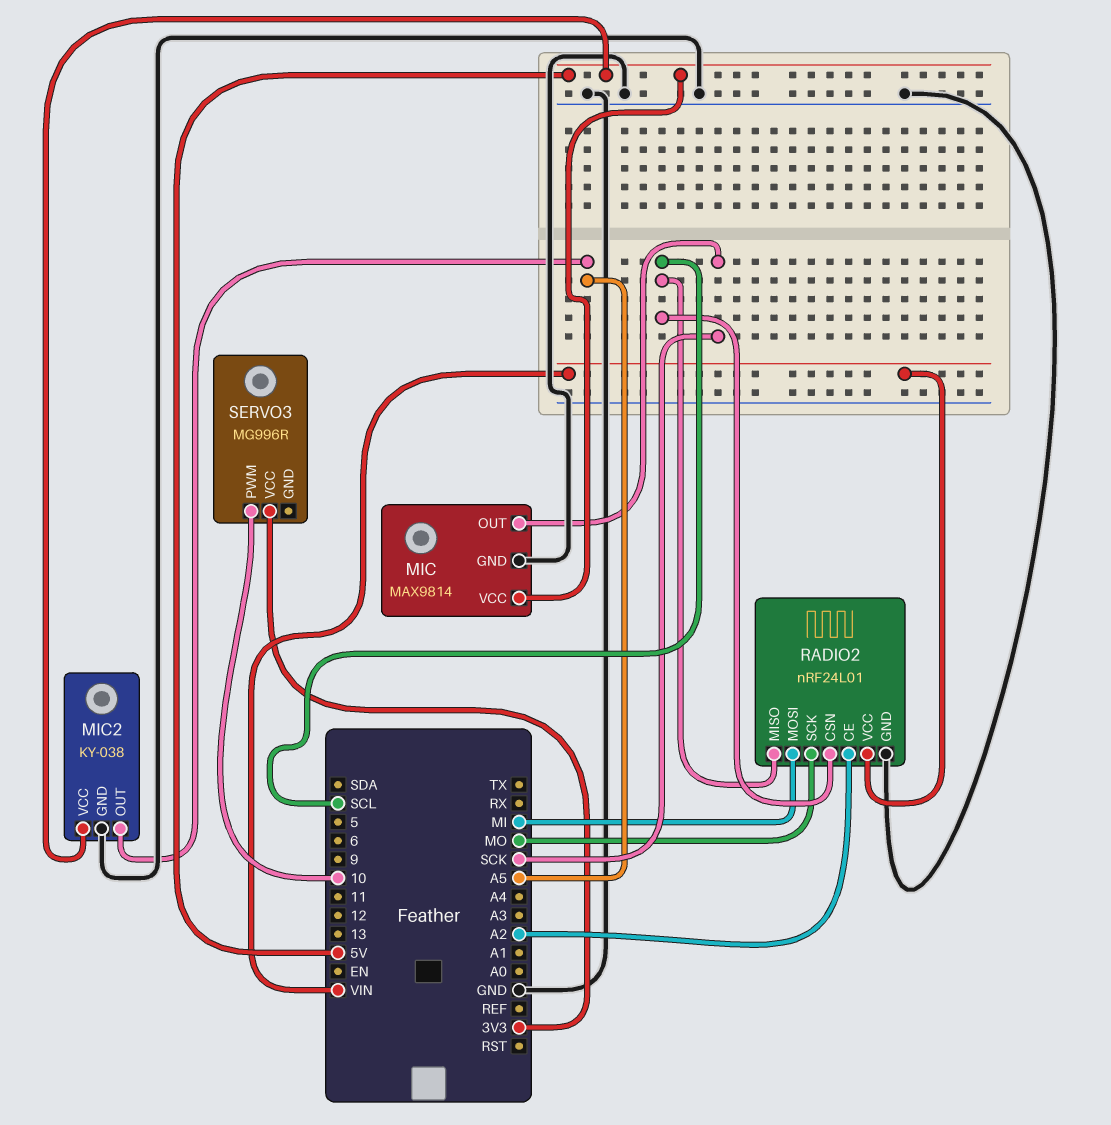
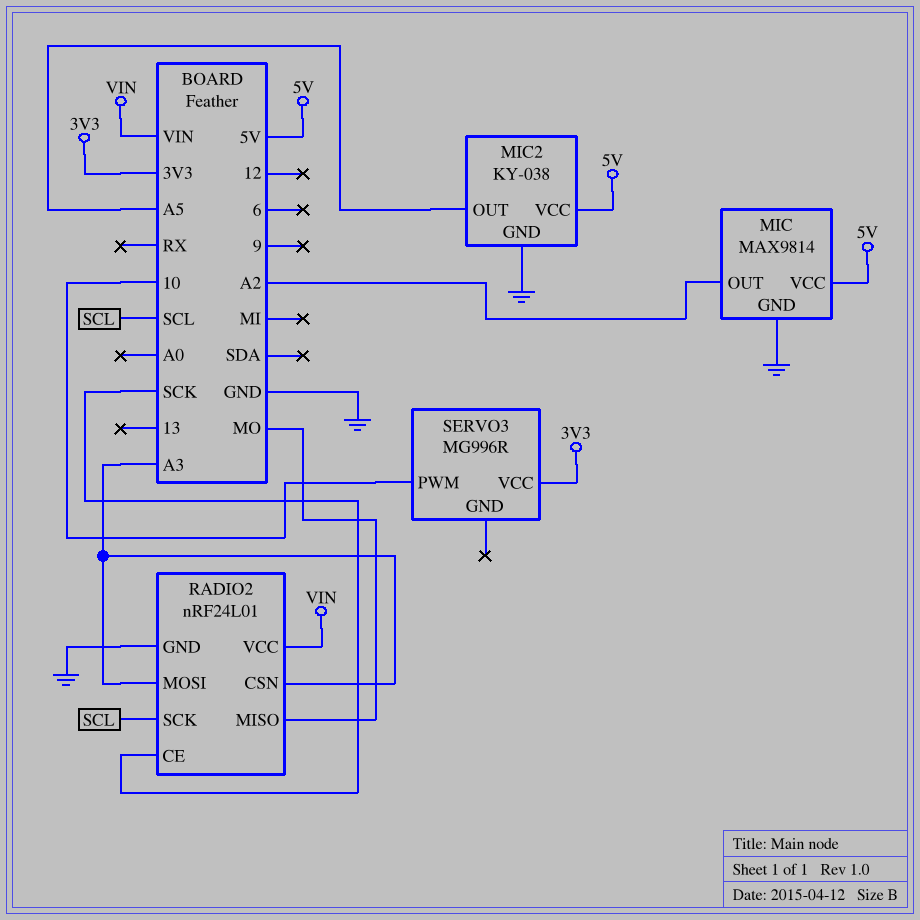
MIC pin OUT: SCK -> A2
RADIO2 pin CE: A2 -> SCK
RADIO2 pin CSN: SCL -> A3
RADIO2 pin MISO: SCL -> MO
RADIO2 pin MOSI: MI -> A3
RADIO2 pin SCK: MO -> SCL

